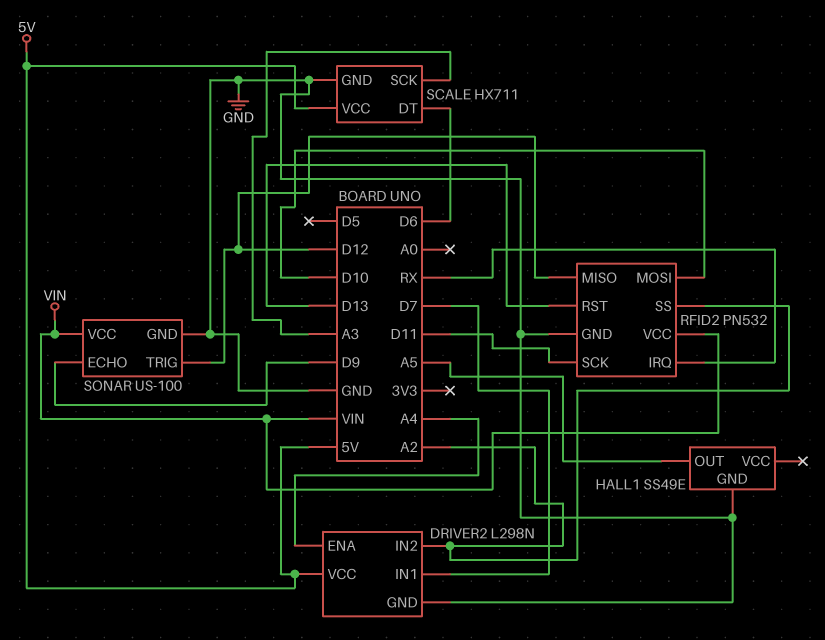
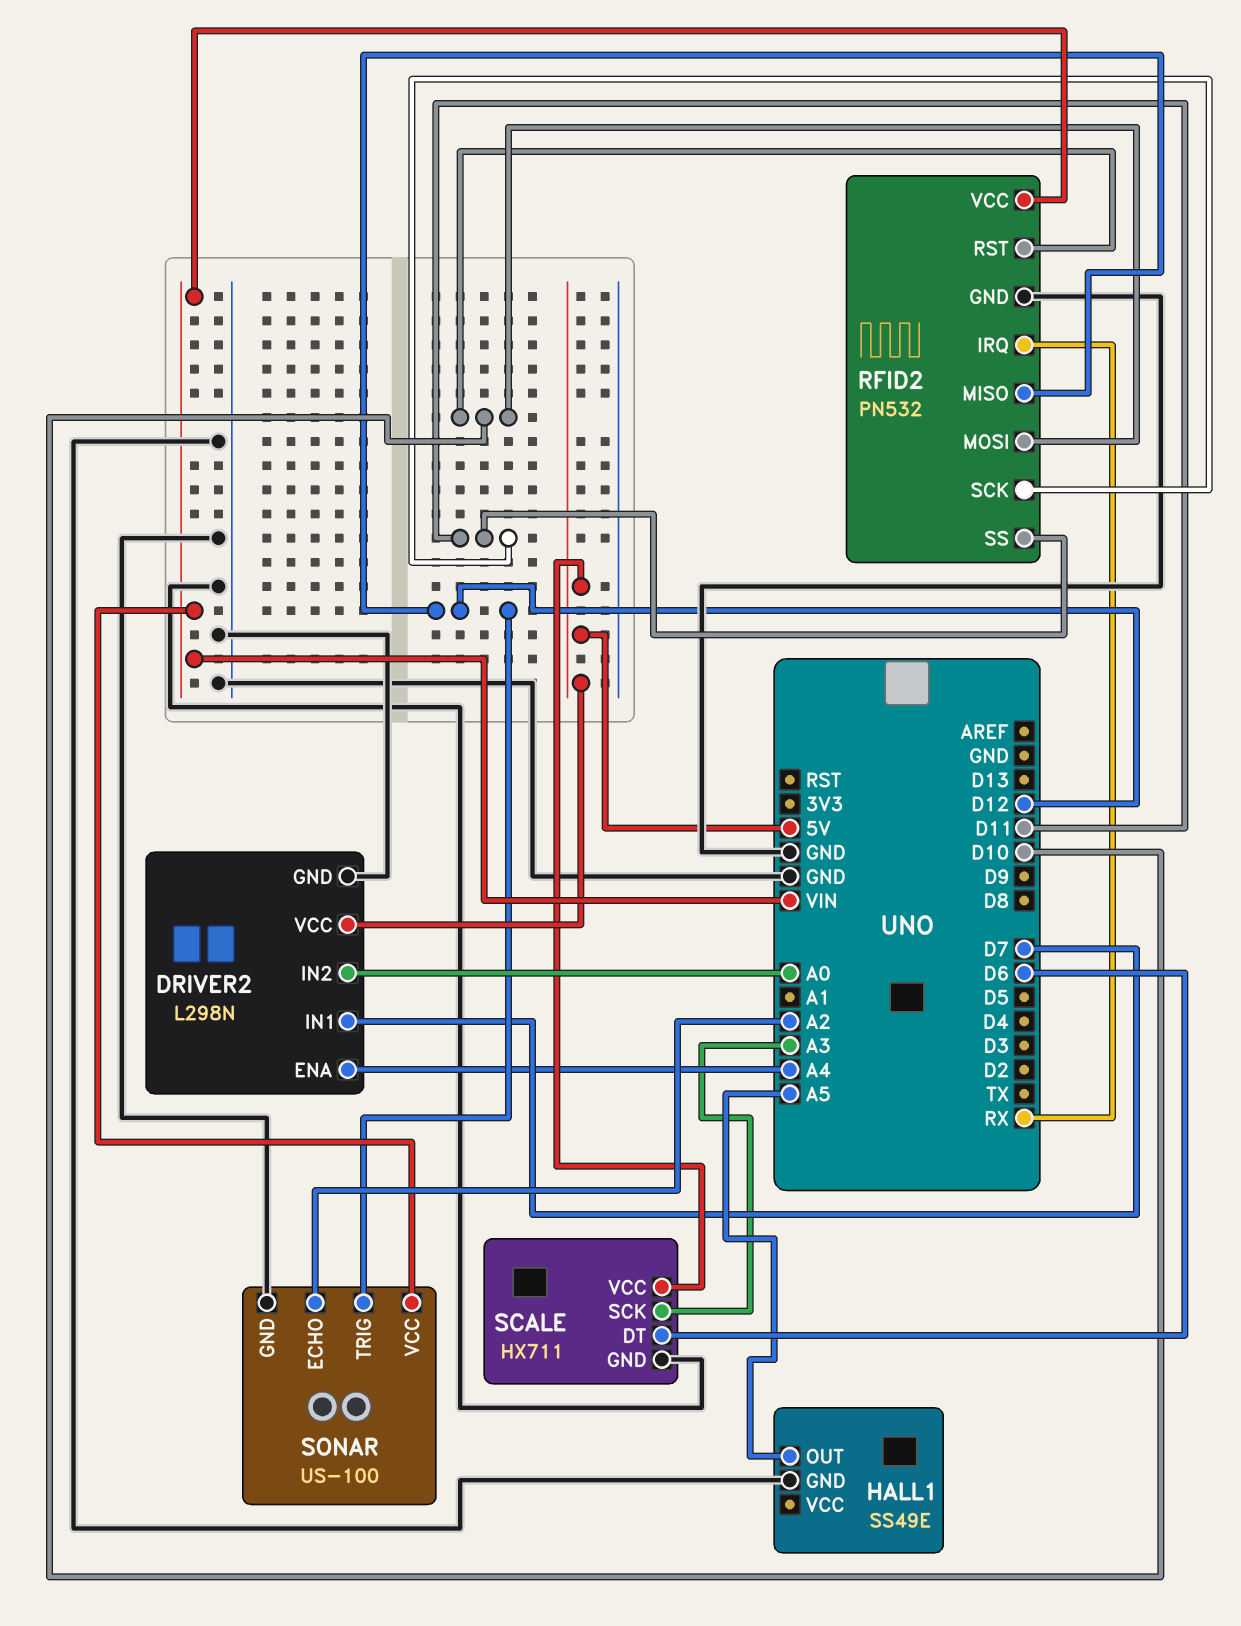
DRIVER2 pin IN2: A2 -> A0
RFID2 pin RST: D13 -> D10
RFID2 pin SS: A2 -> D11
SONAR pin ECHO: D9 -> A2

